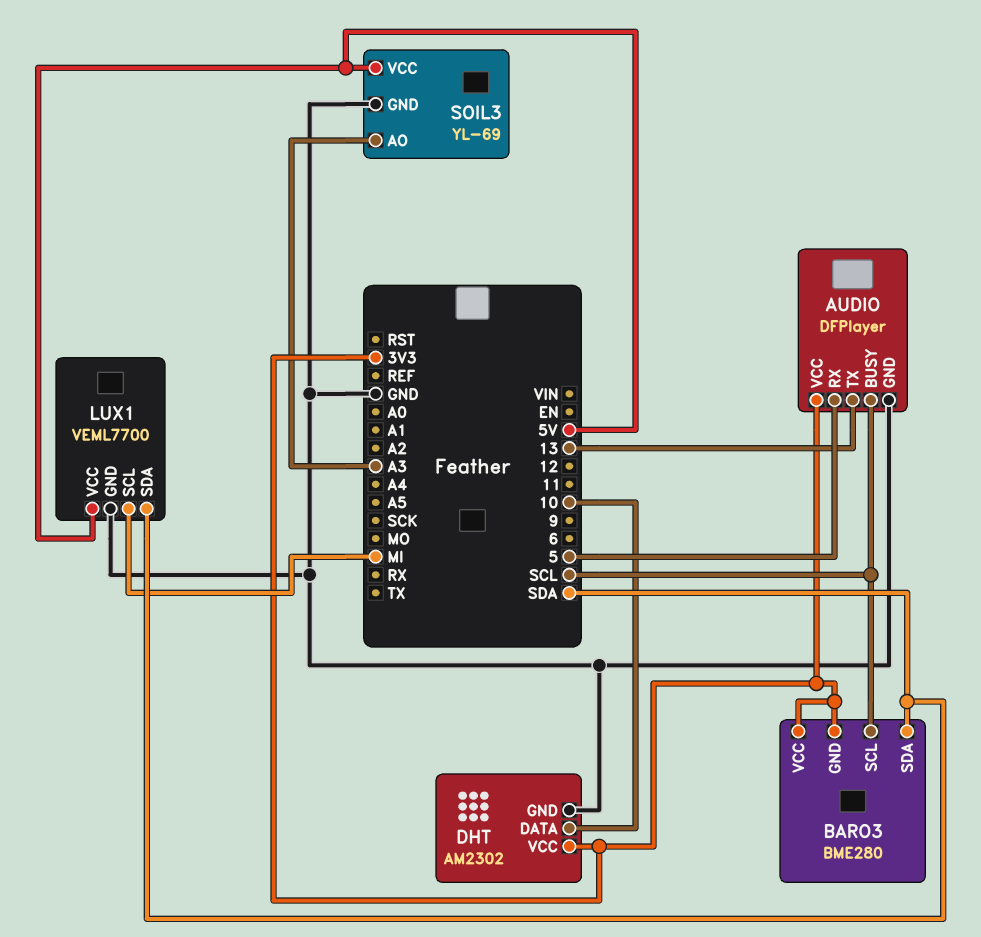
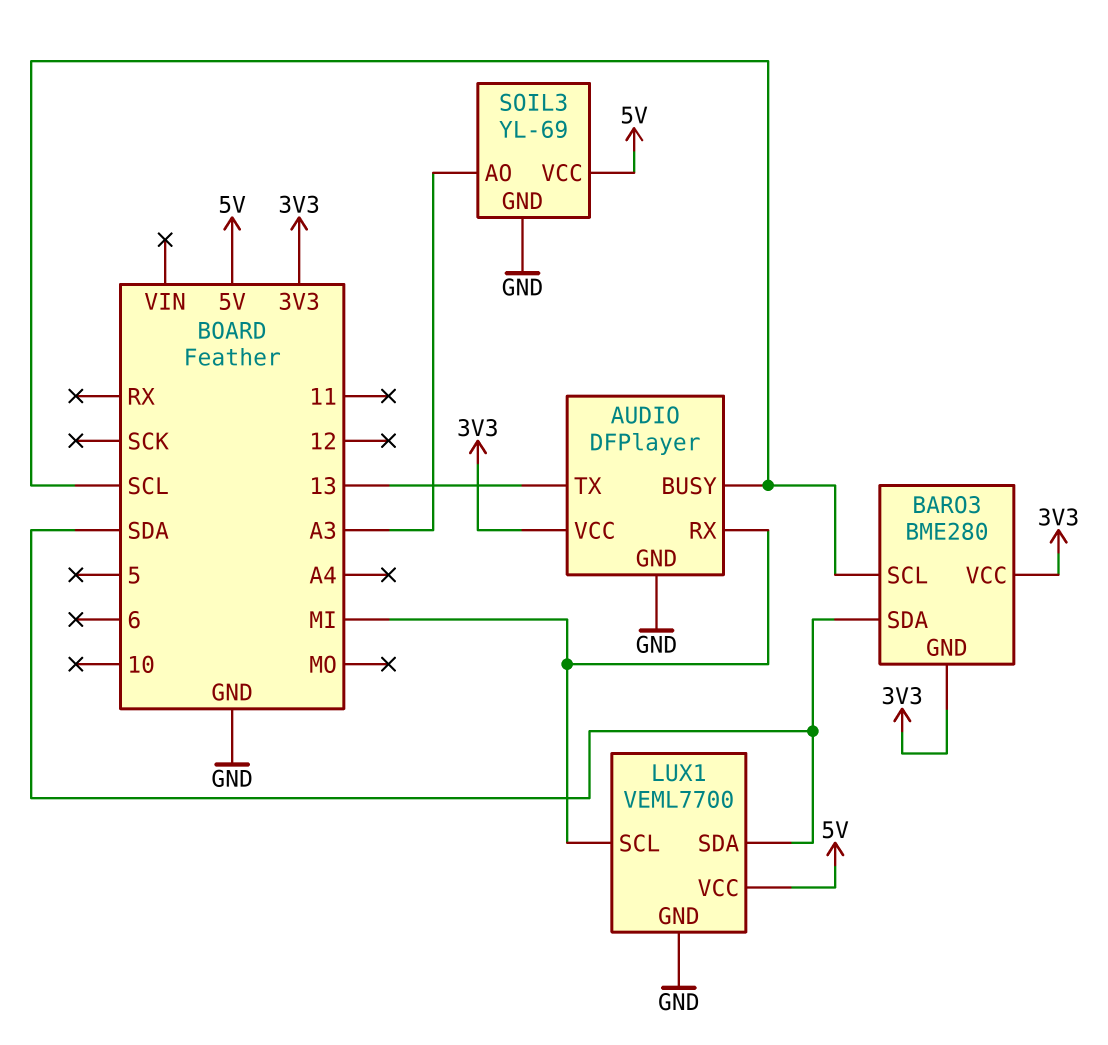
AUDIO pin RX: 5 -> MI
DHT: AM2302 -> none
DHT pin DATA: 10 -> none
DHT pin GND: GND -> none
DHT pin VCC: 3V3 -> none

